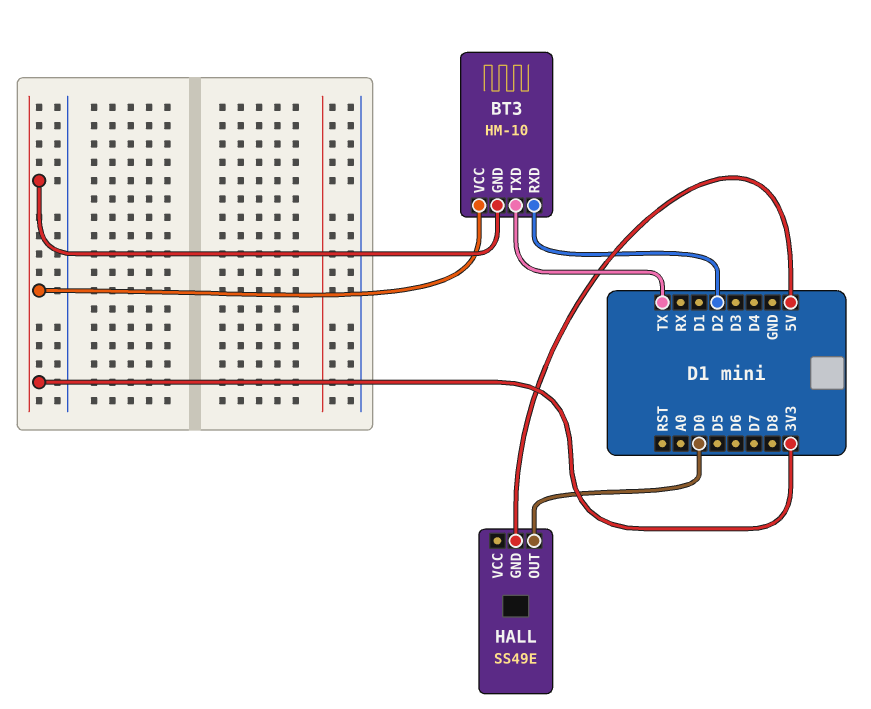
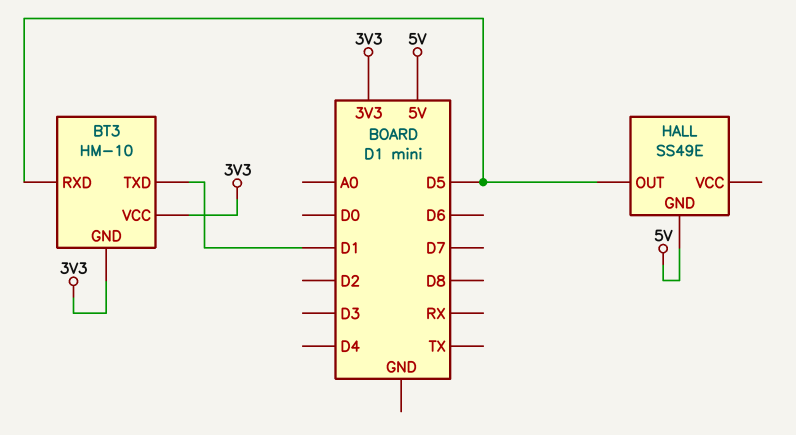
BT3 pin RXD: D2 -> D5
BT3 pin TXD: TX -> D1
HALL pin OUT: D0 -> D5

